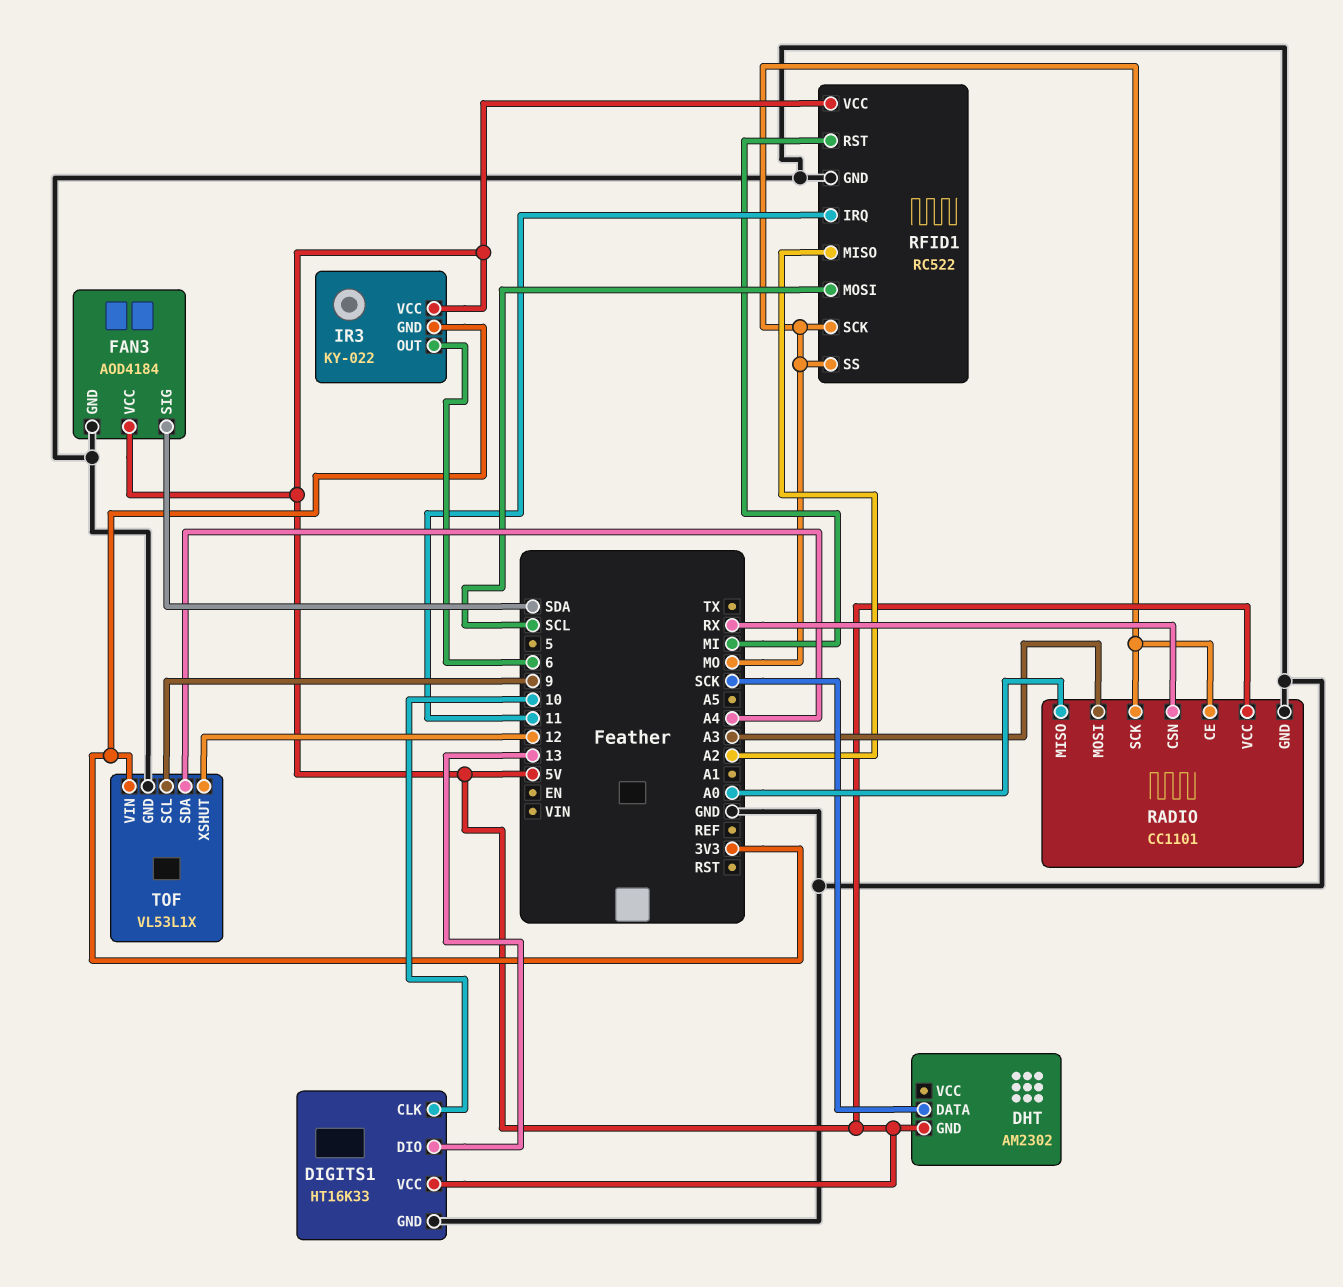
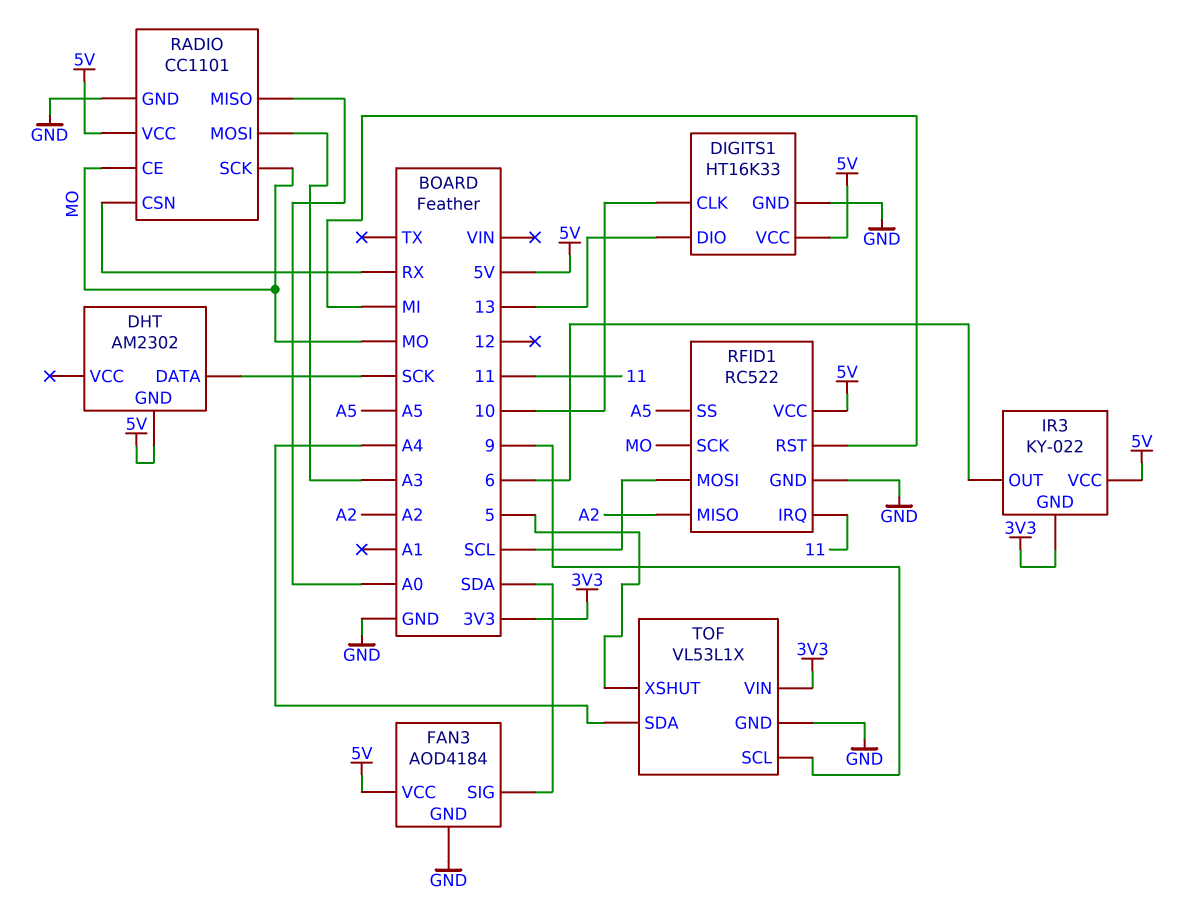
RFID1 pin SS: MO -> A5
TOF pin XSHUT: 12 -> 5

